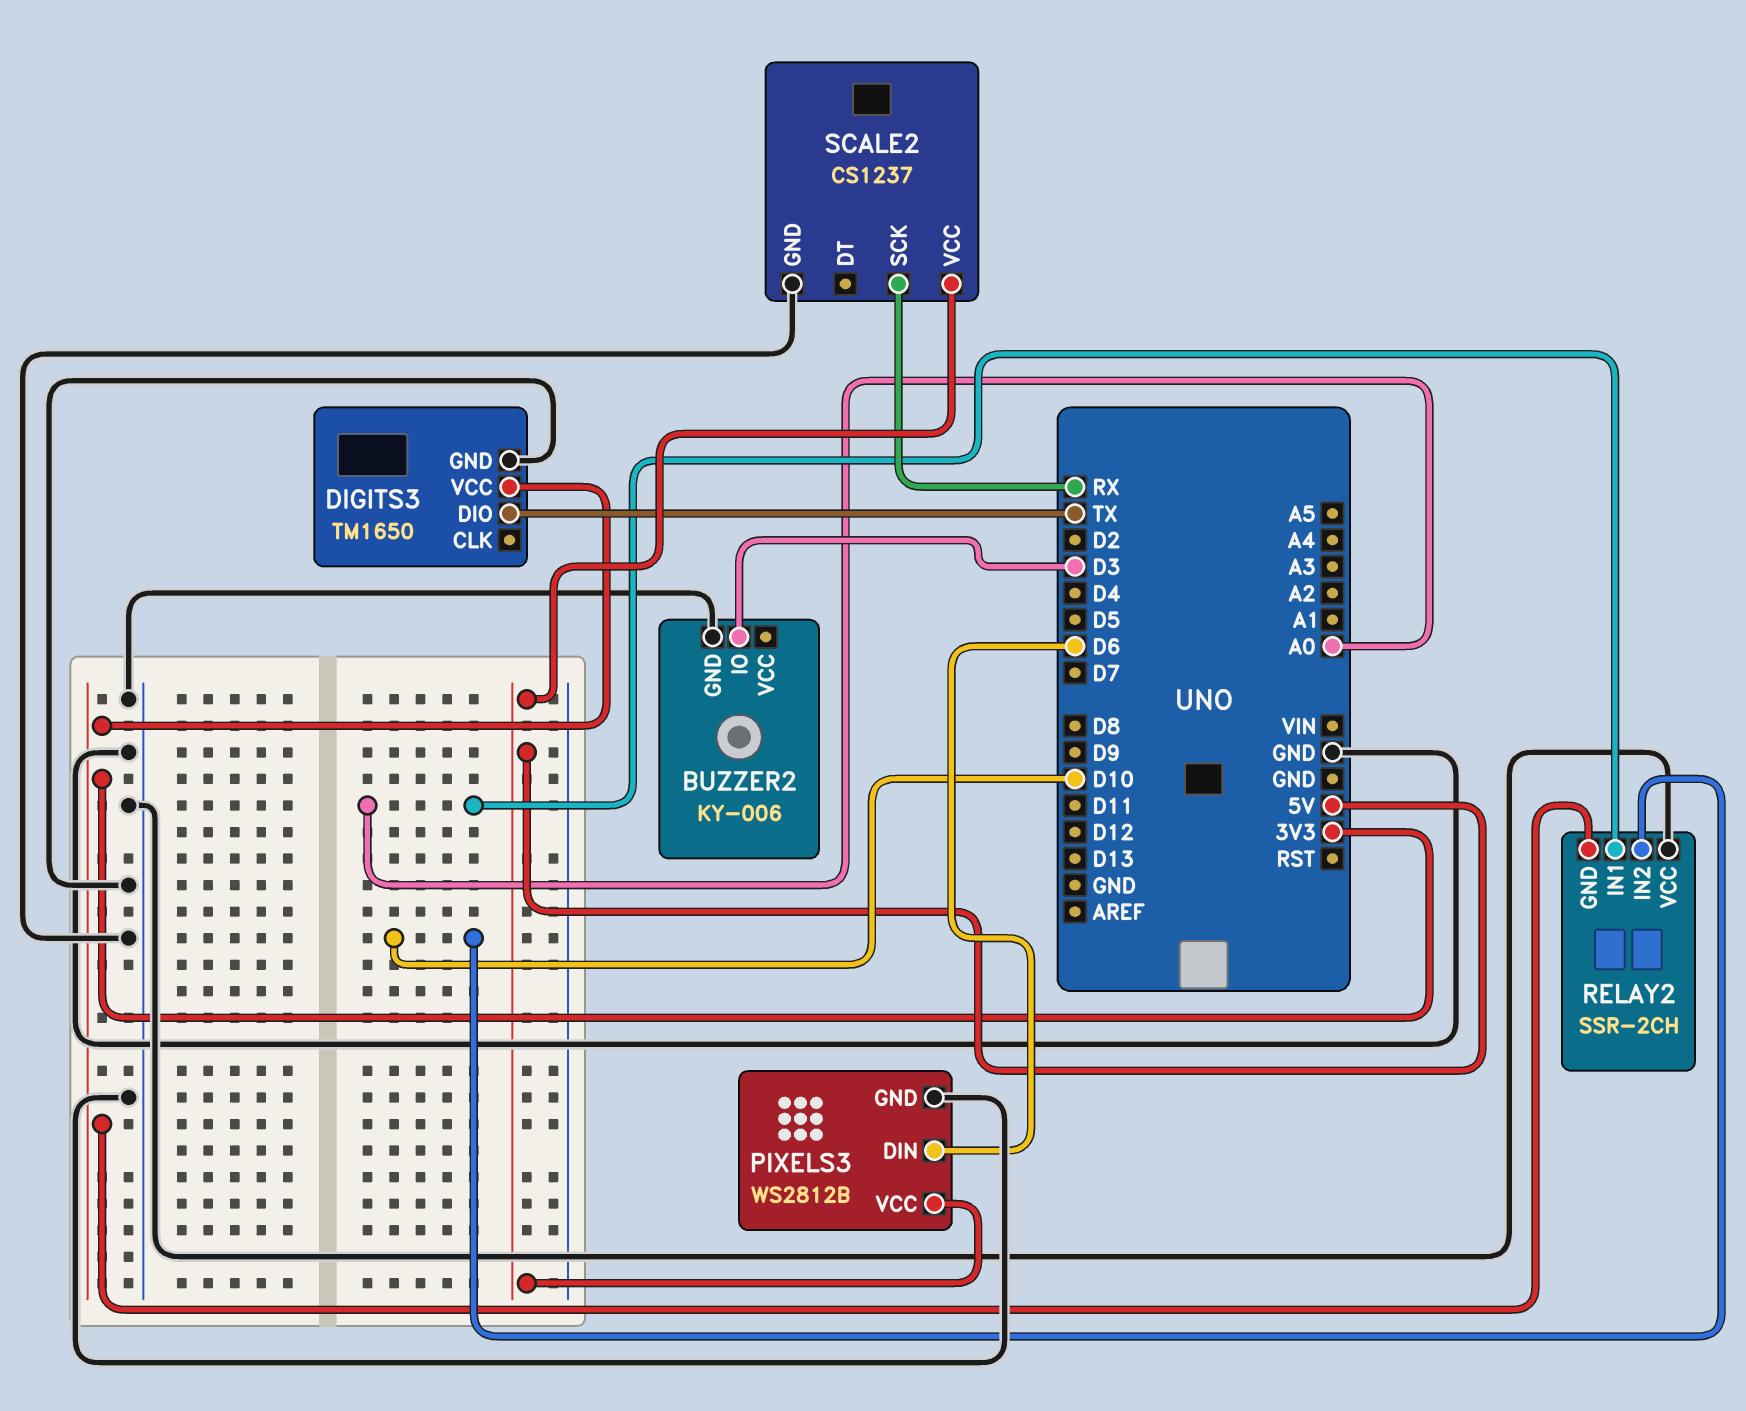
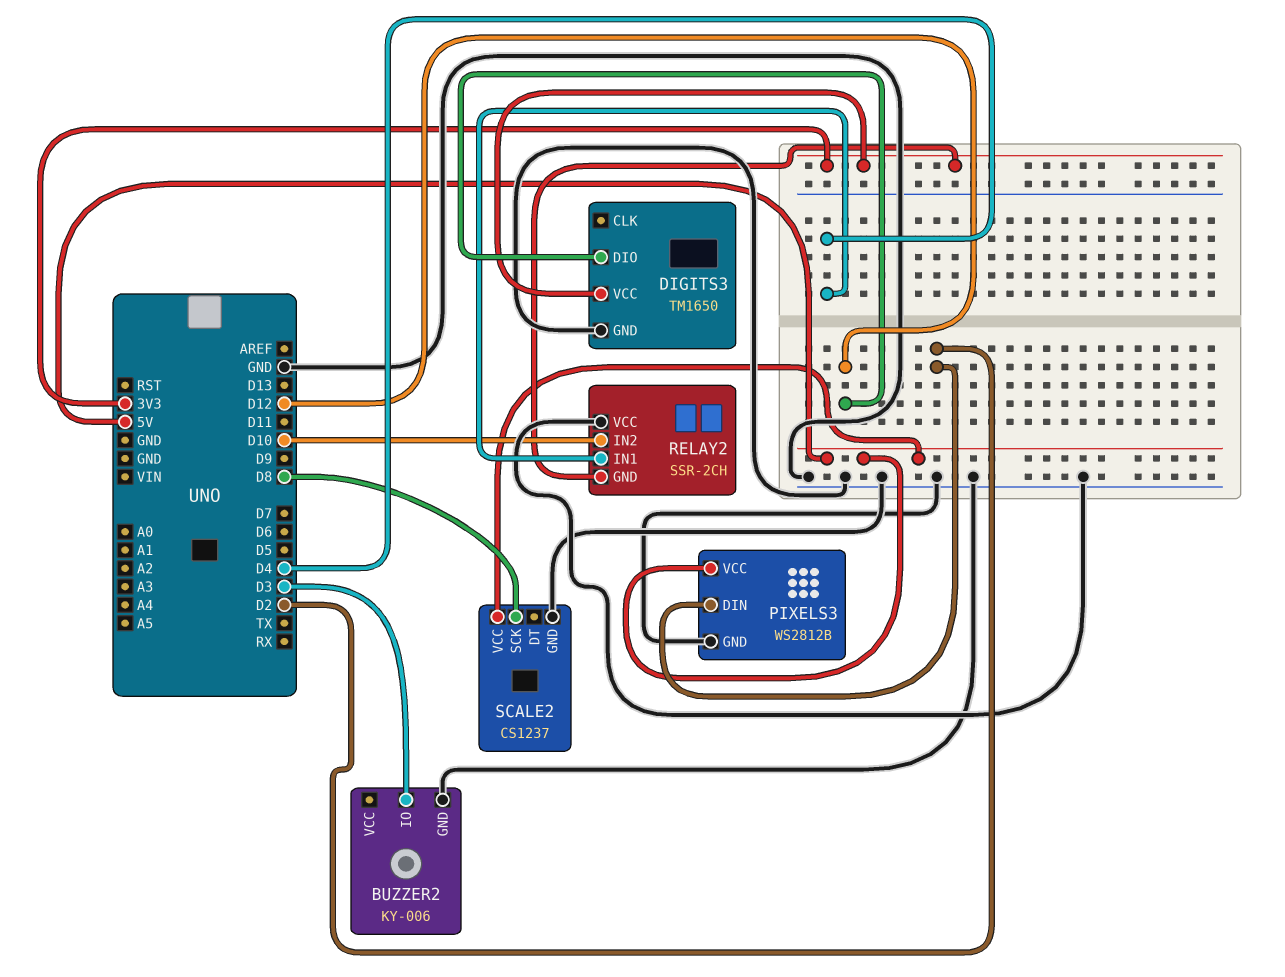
DIGITS3 pin DIO: TX -> D12
PIXELS3 pin DIN: D6 -> D2
RELAY2 pin IN1: A0 -> D4
SCALE2 pin SCK: RX -> D8

